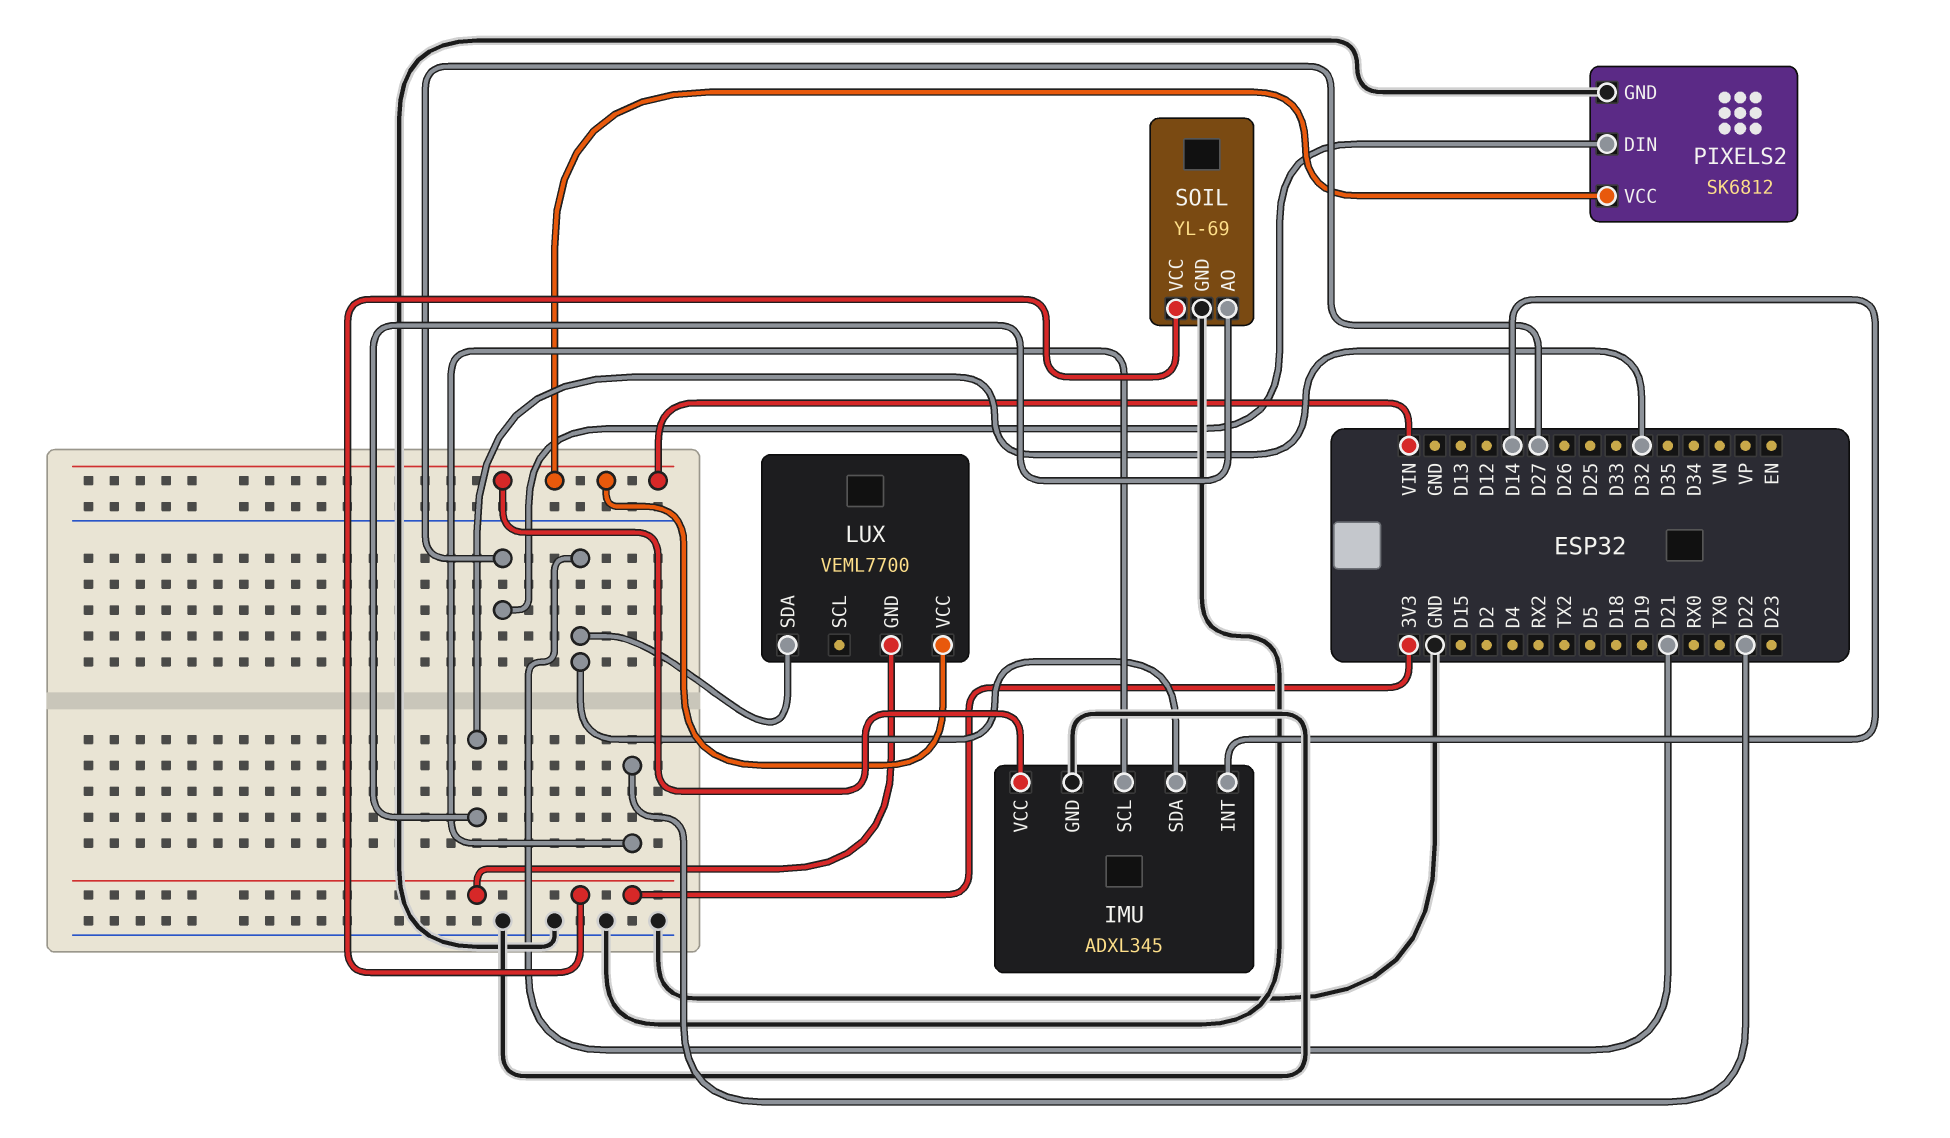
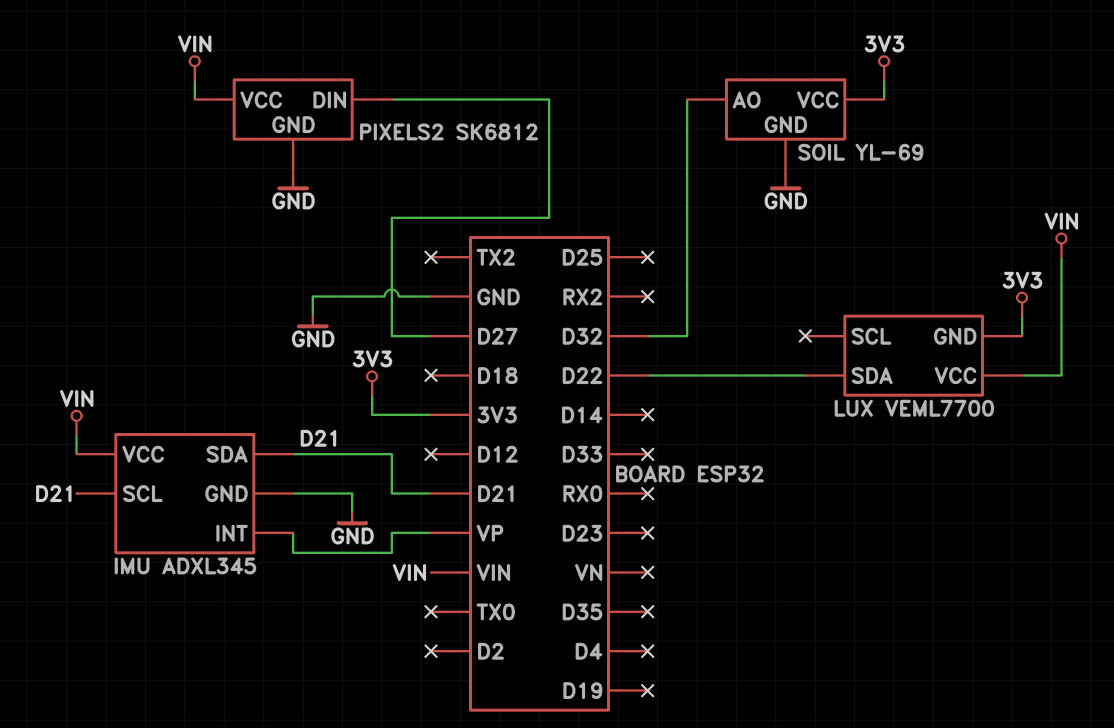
IMU pin INT: D14 -> VP
IMU pin SCL: D22 -> D21
LUX pin SDA: D21 -> D22

